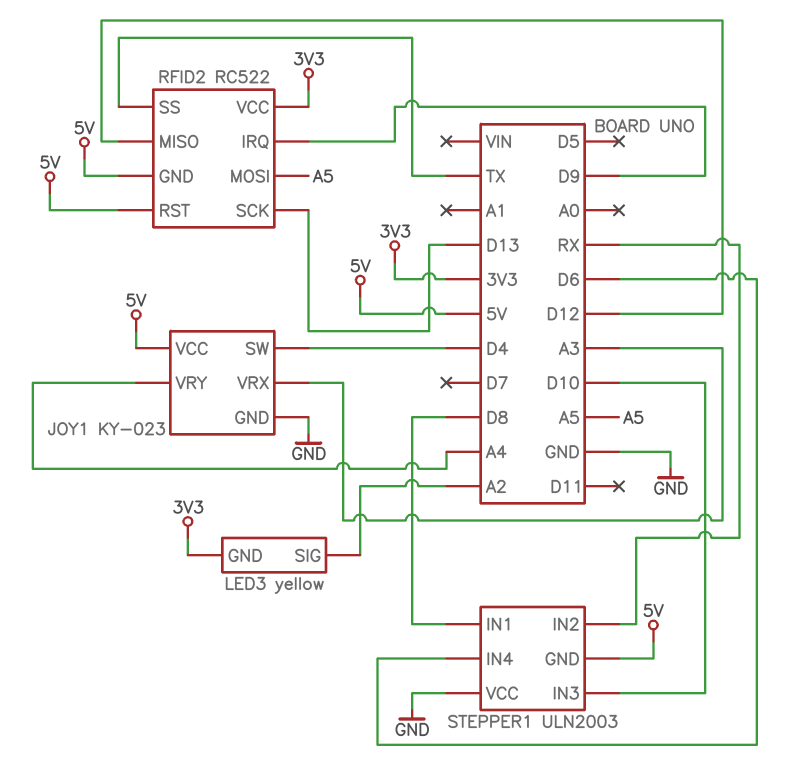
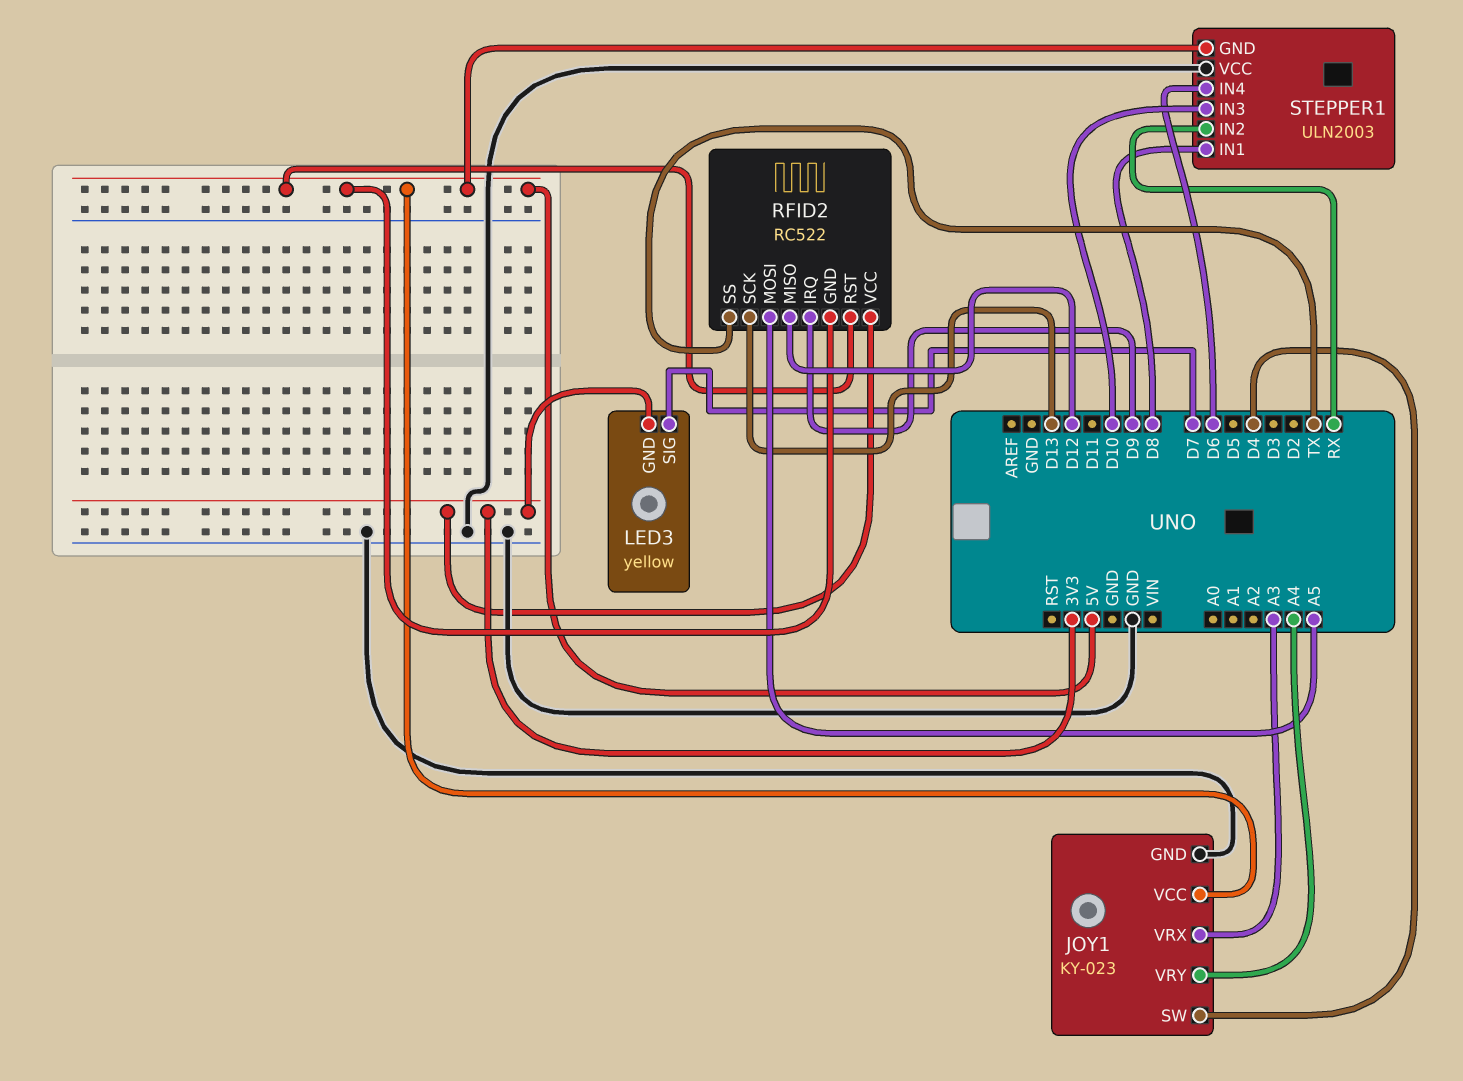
LED3 pin SIG: A2 -> D7

